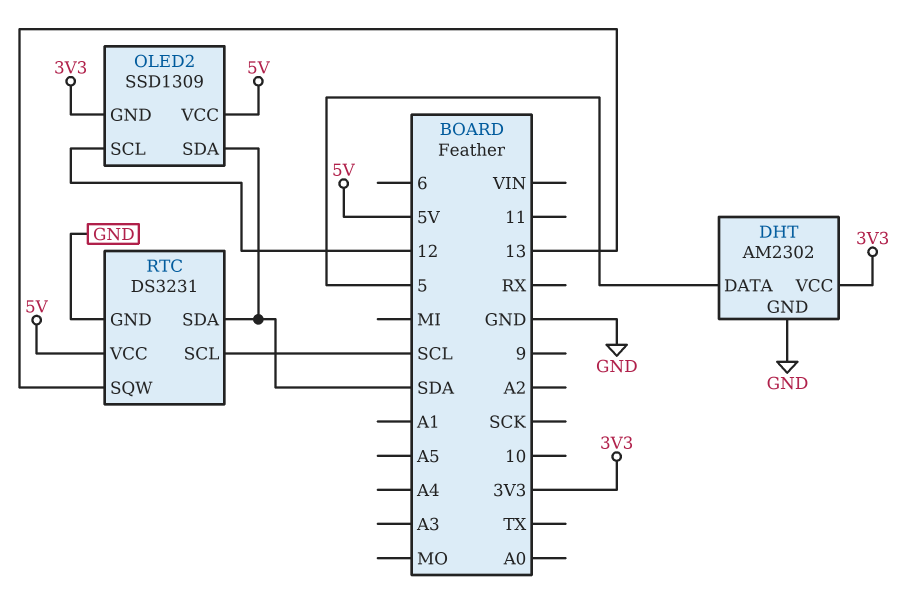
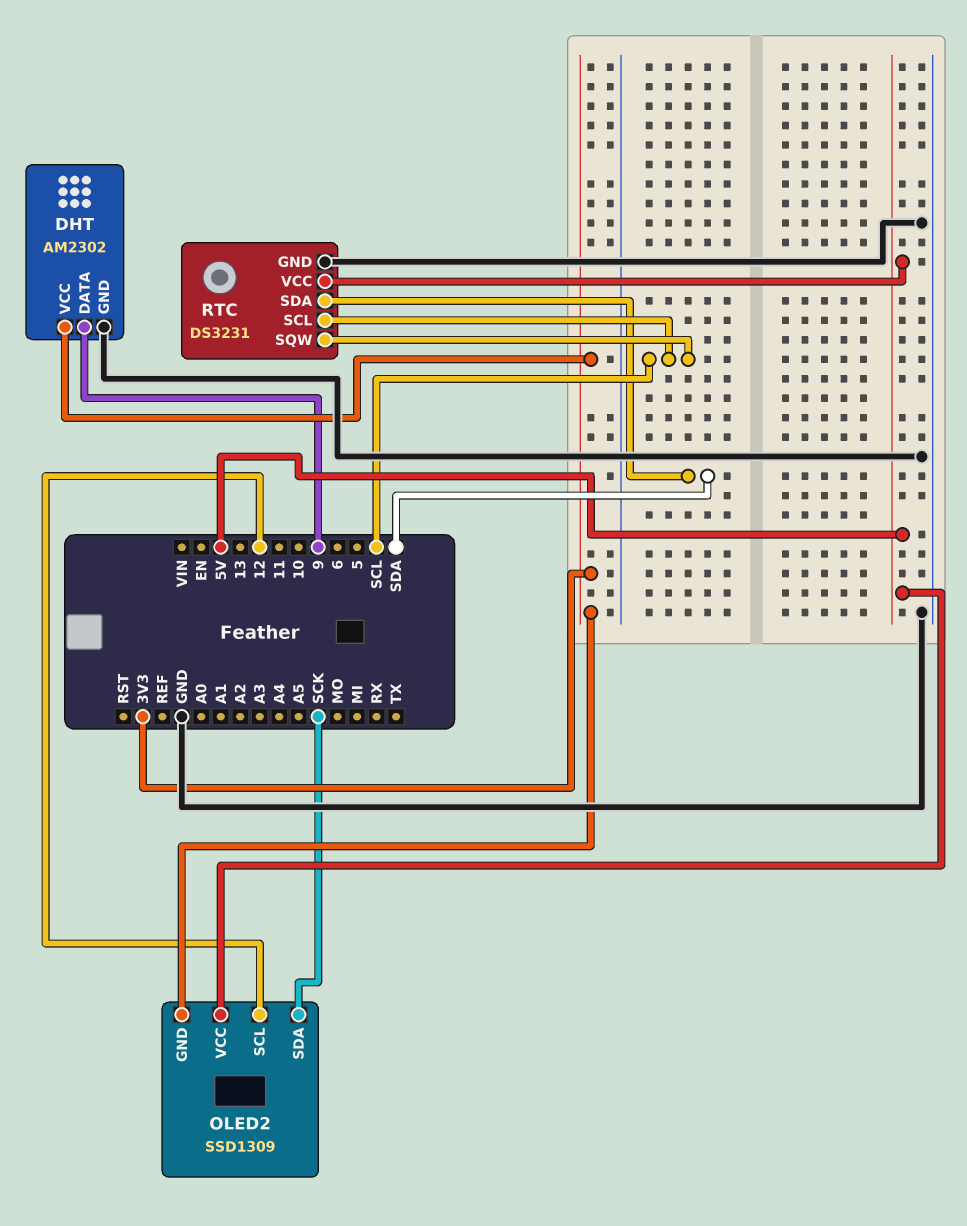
DHT pin DATA: 5 -> 9
OLED2 pin SDA: SDA -> SCK
RTC pin SQW: 13 -> SCL

